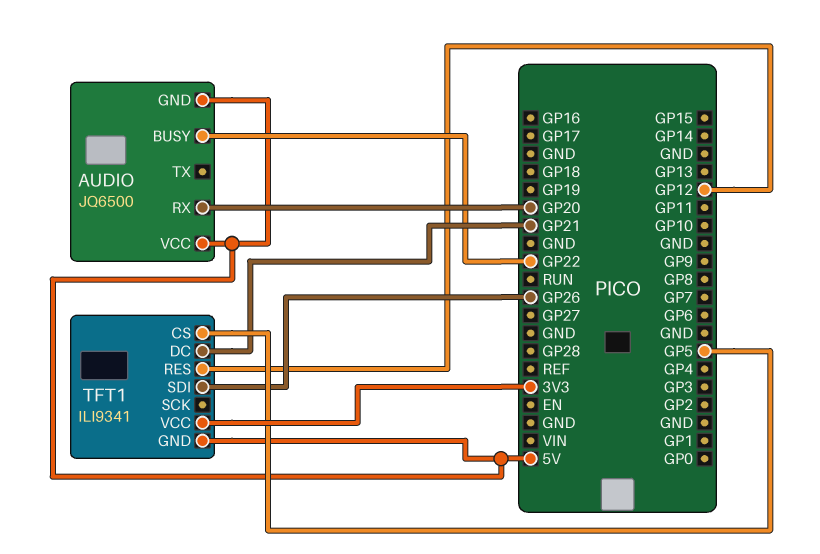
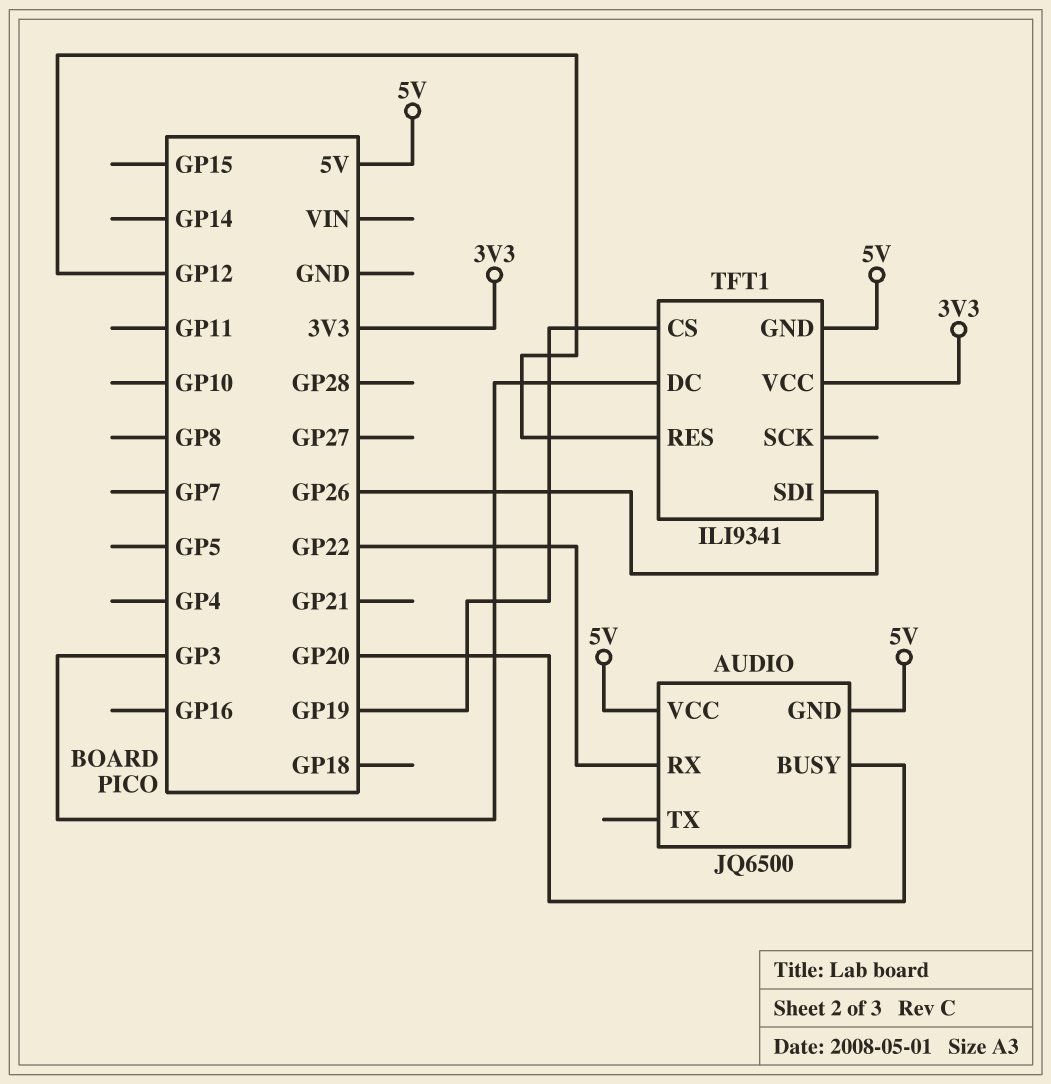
AUDIO pin BUSY: GP22 -> GP20
AUDIO pin RX: GP20 -> GP22
TFT1 pin CS: GP5 -> GP19
TFT1 pin DC: GP21 -> GP3

